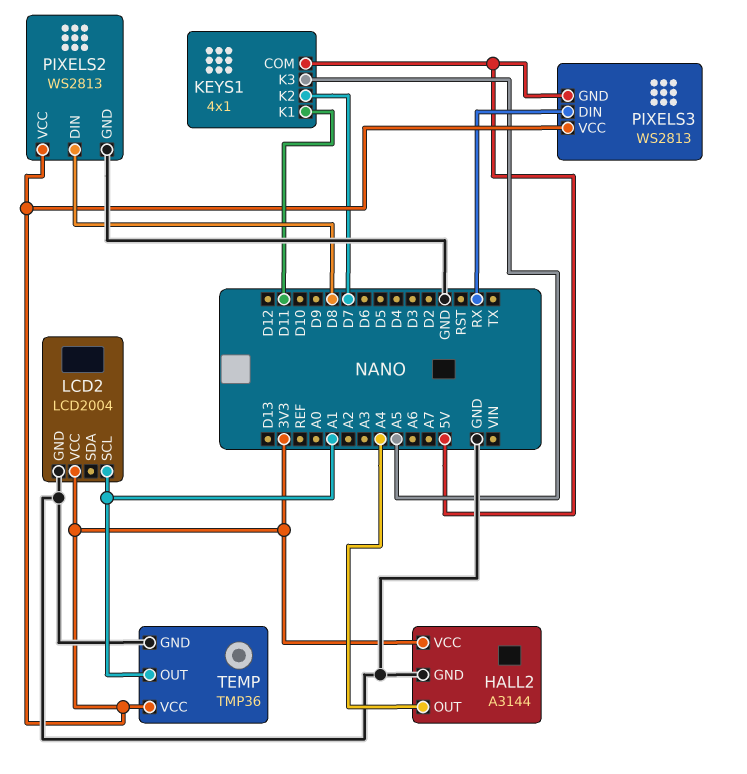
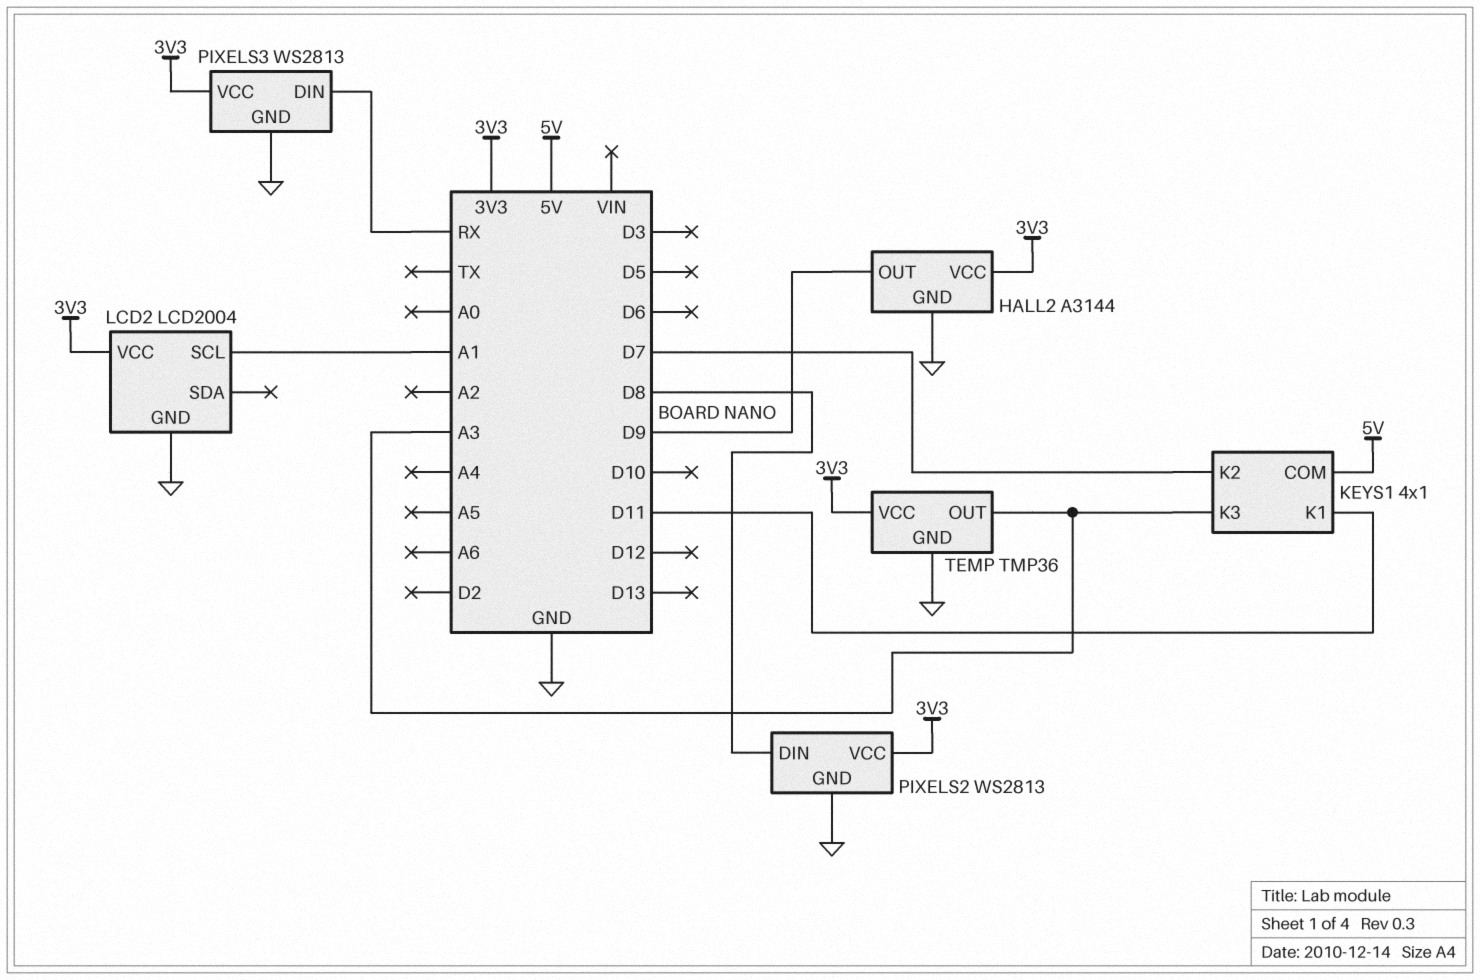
HALL2 pin OUT: A4 -> D9
KEYS1 pin K3: A5 -> A3
PIXELS3 pin GND: 5V -> GND
TEMP pin OUT: A1 -> A3

